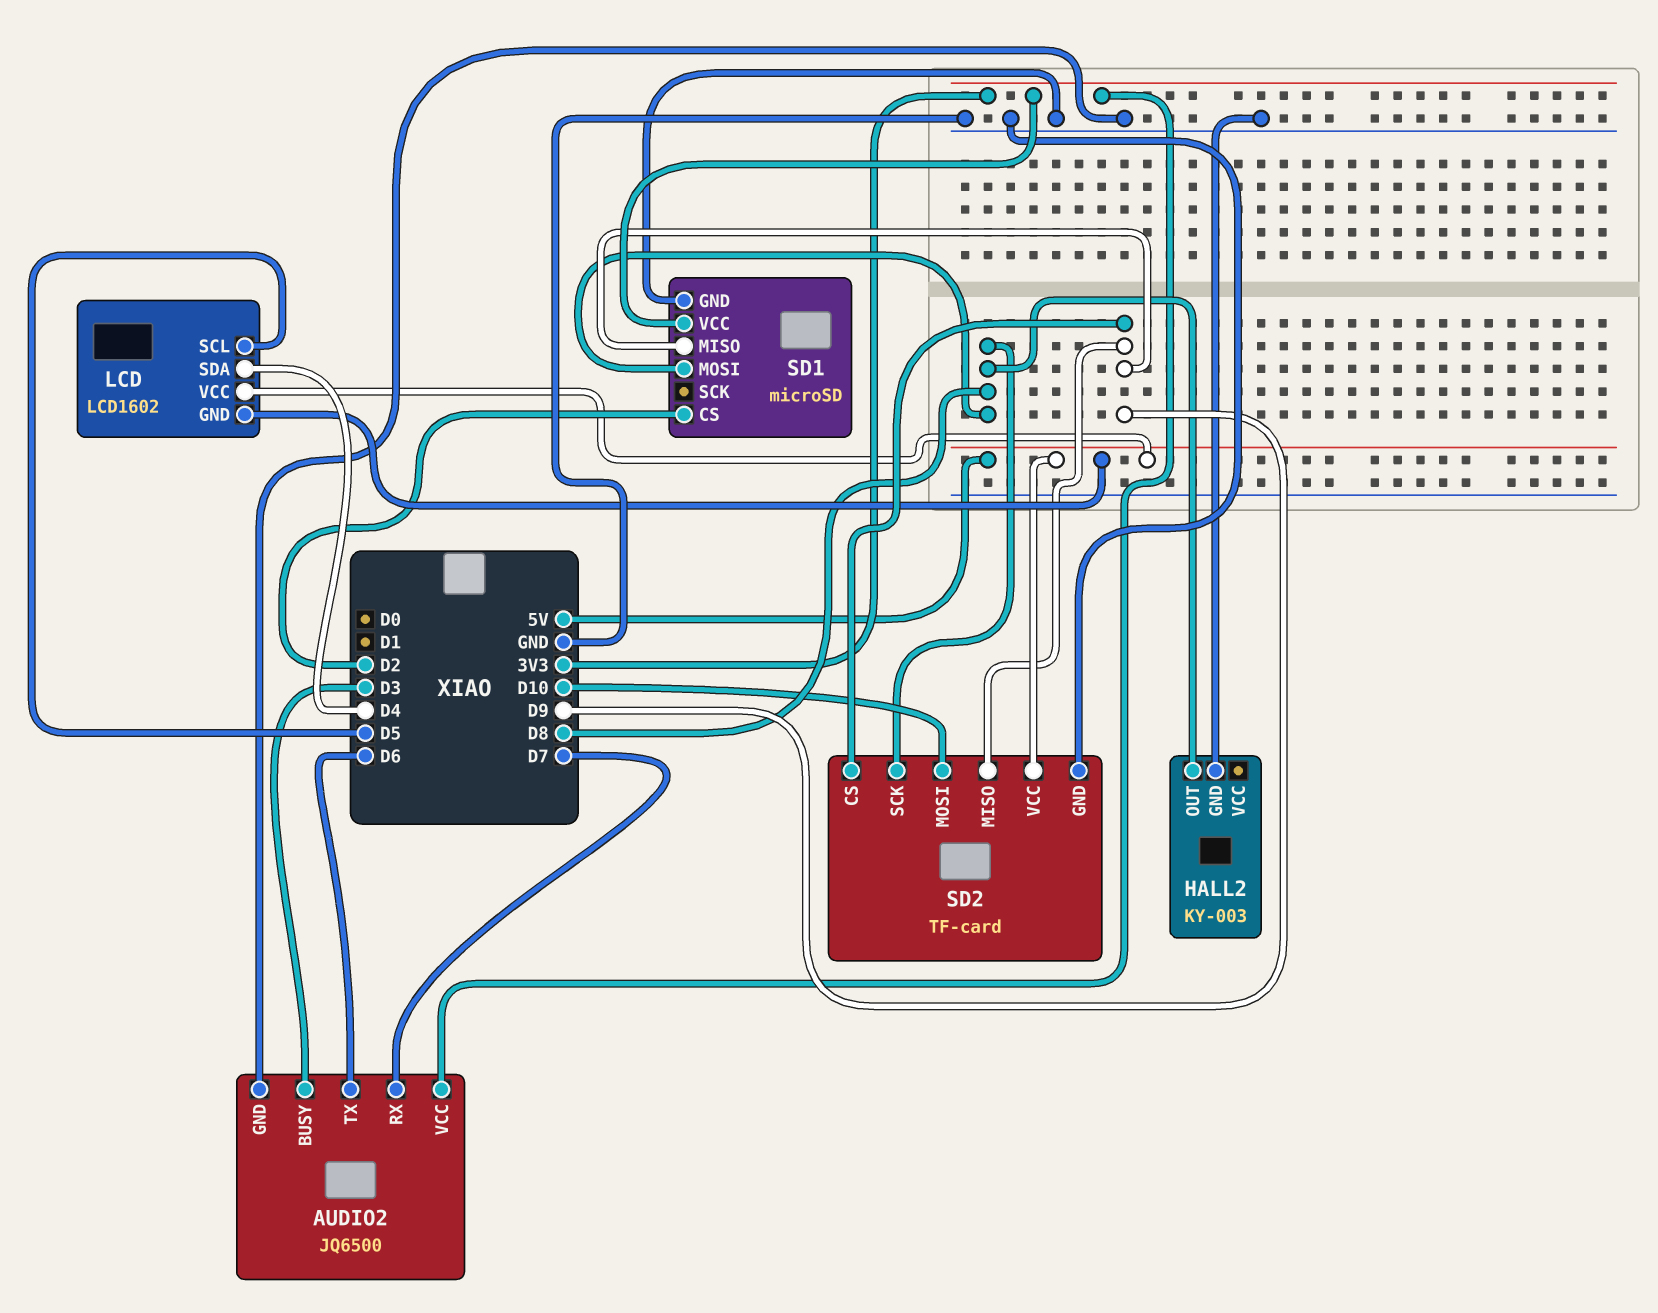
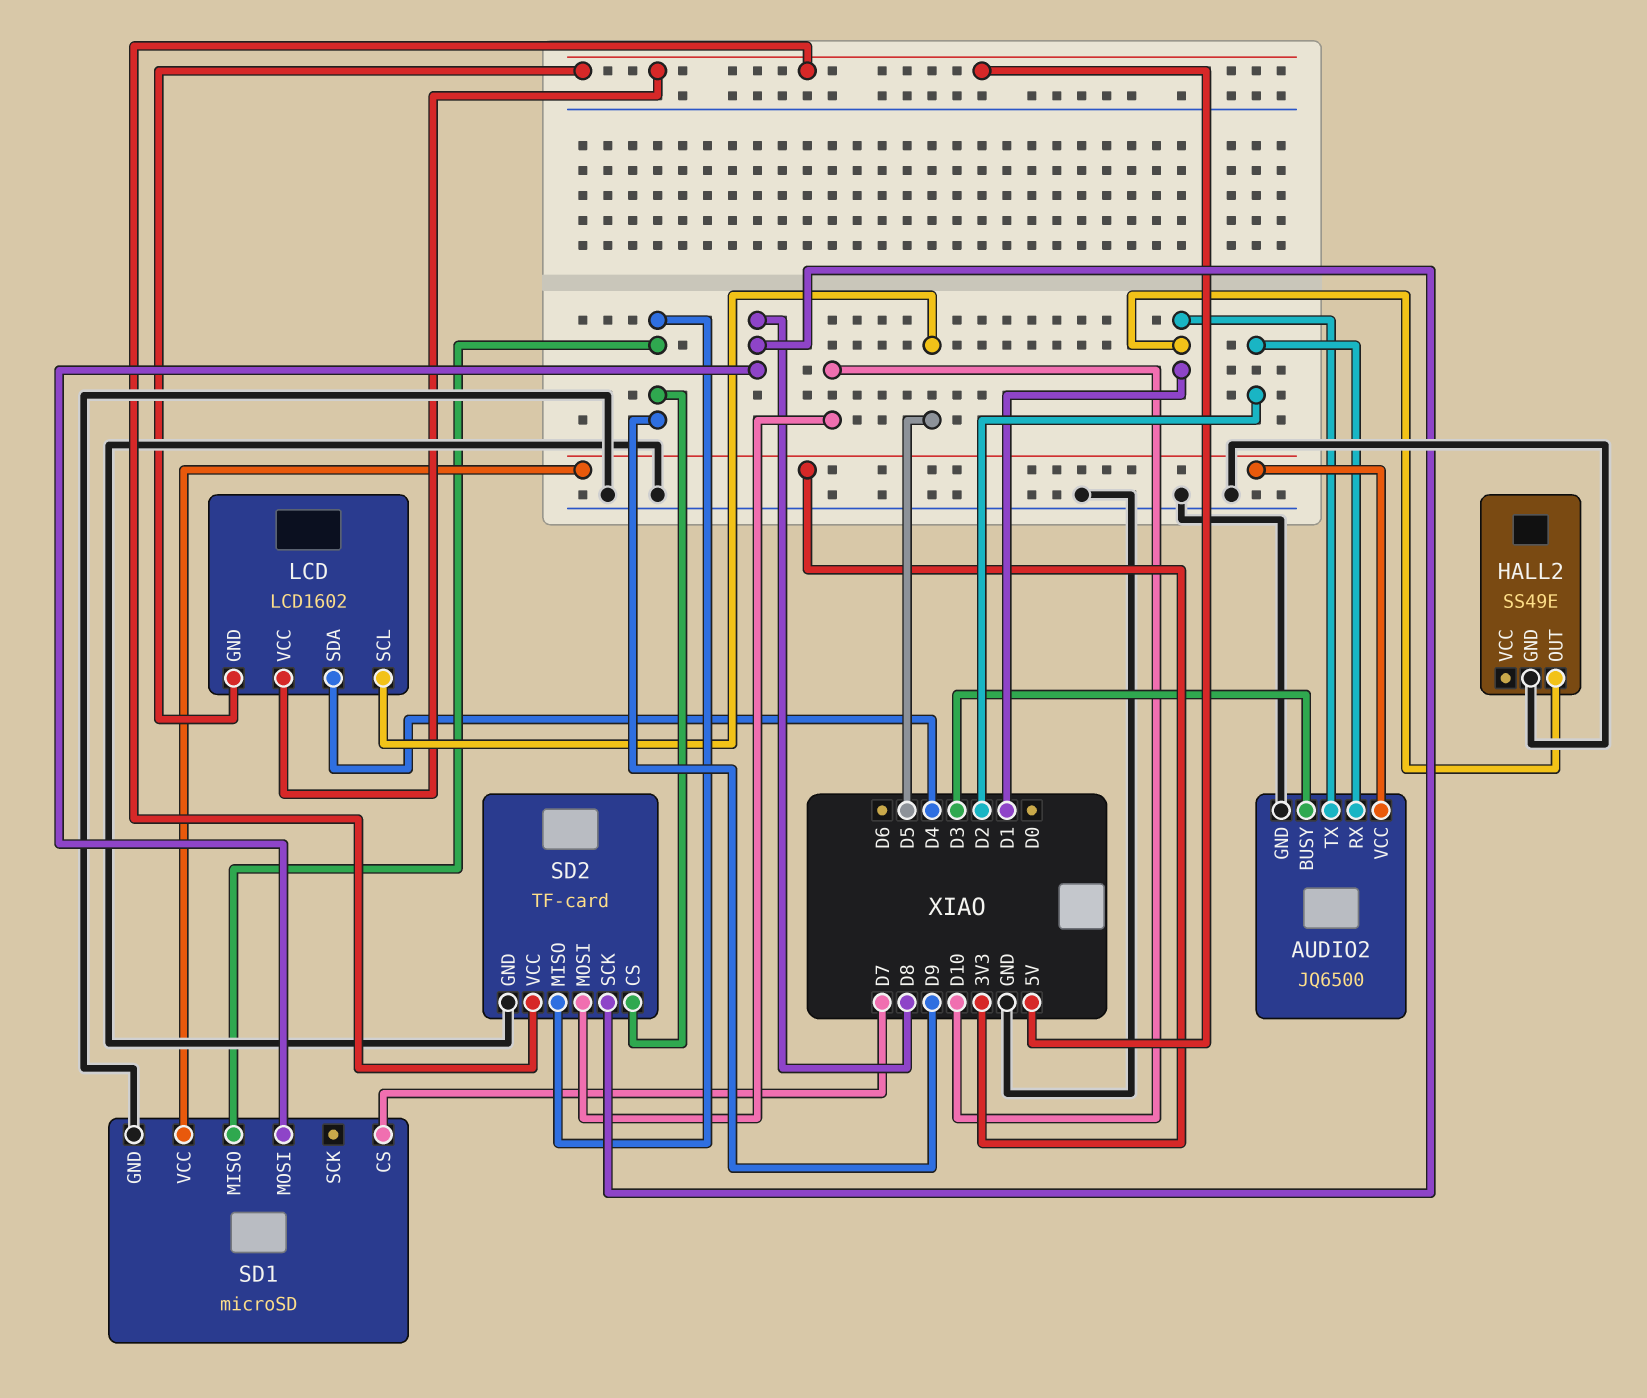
AUDIO2 pin RX: D7 -> D2
AUDIO2 pin TX: D6 -> D1
HALL2: KY-003 -> SS49E
HALL2 pin OUT: D8 -> D1
SD1 pin CS: D2 -> D7

